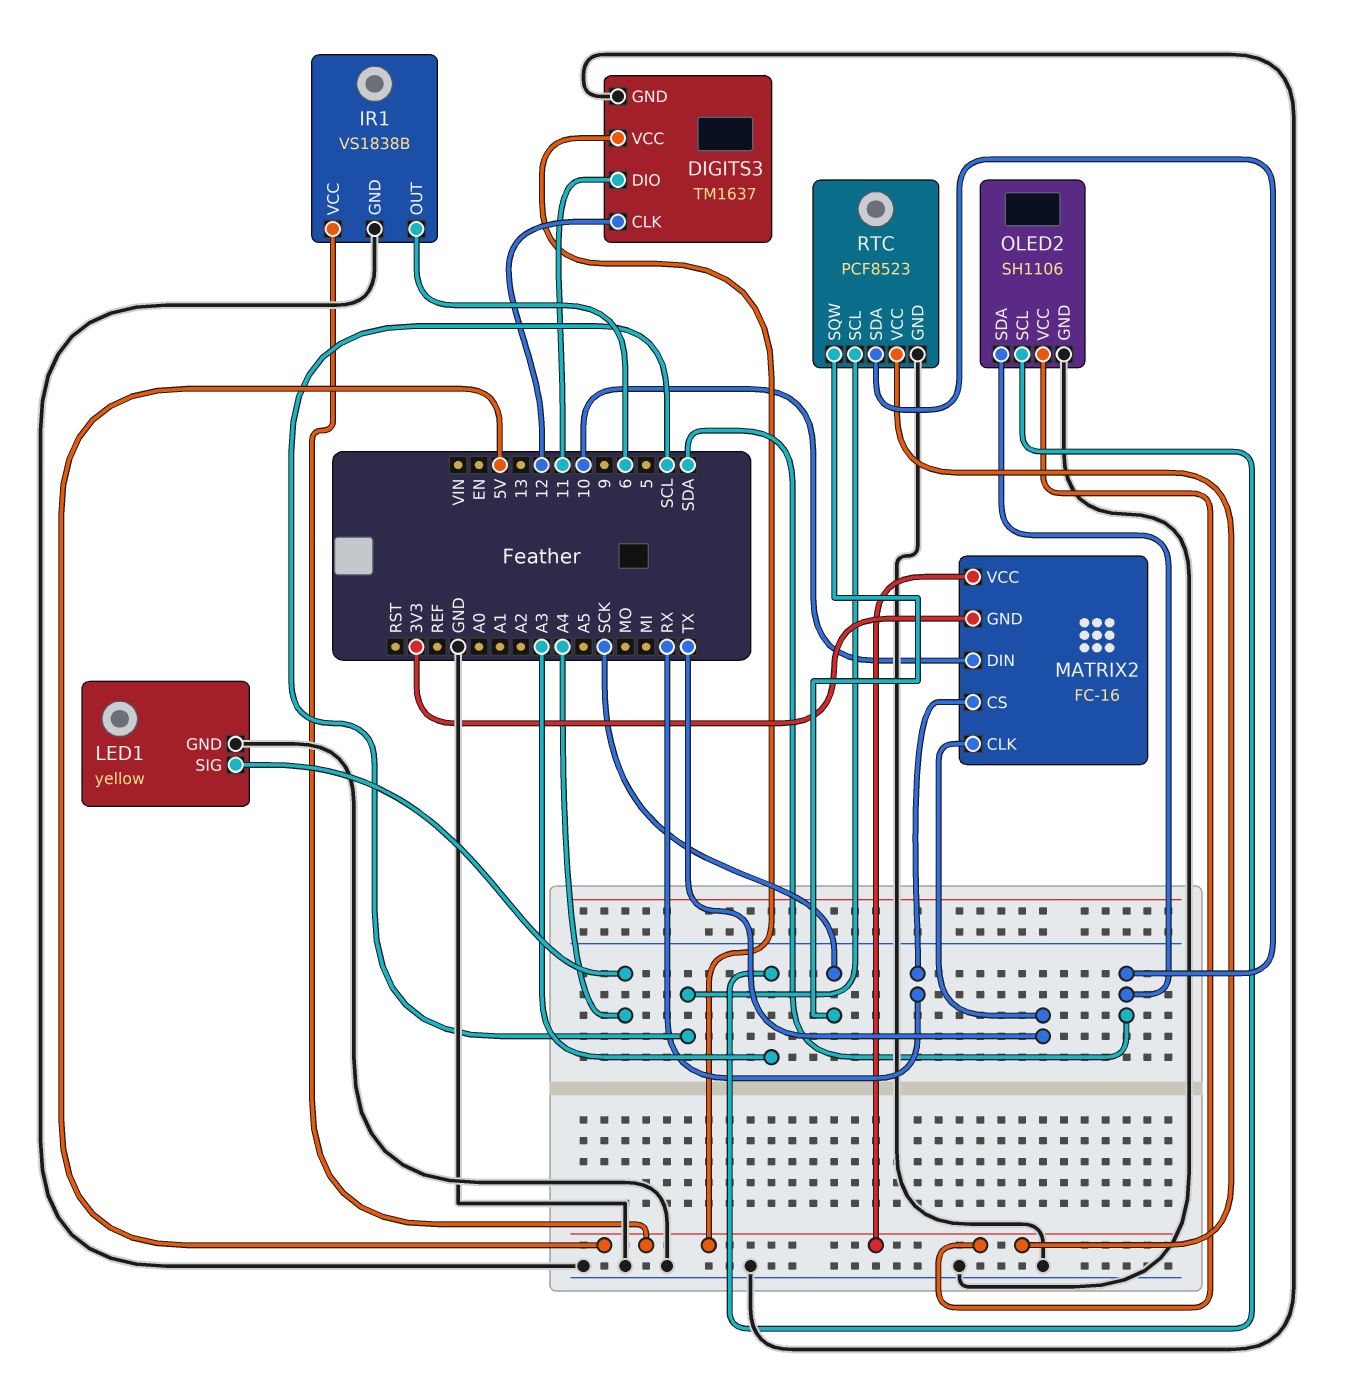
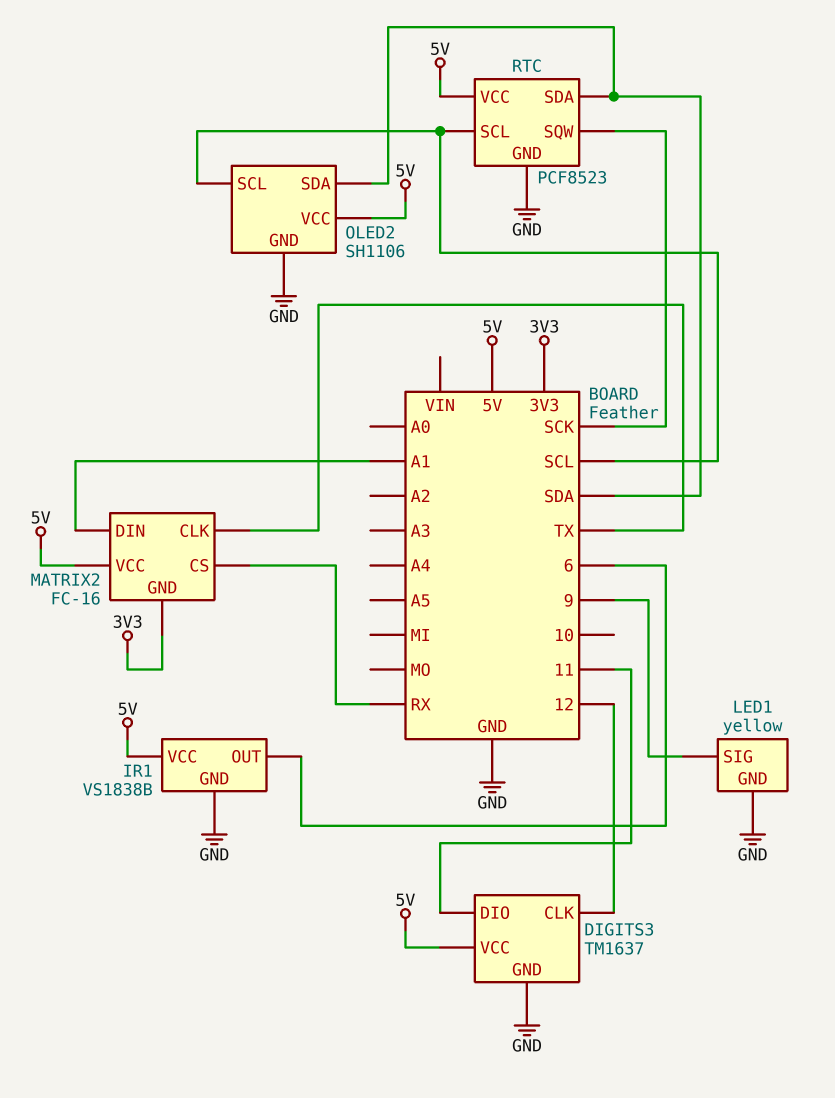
LED1 pin SIG: A4 -> 9
MATRIX2 pin DIN: 10 -> A1
OLED2 pin SCL: A3 -> SCL

